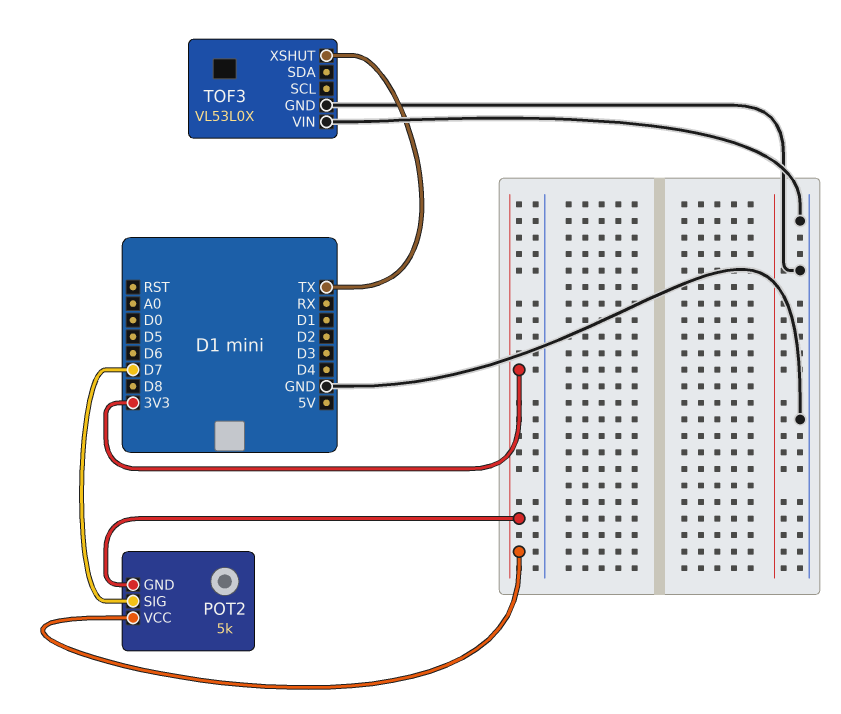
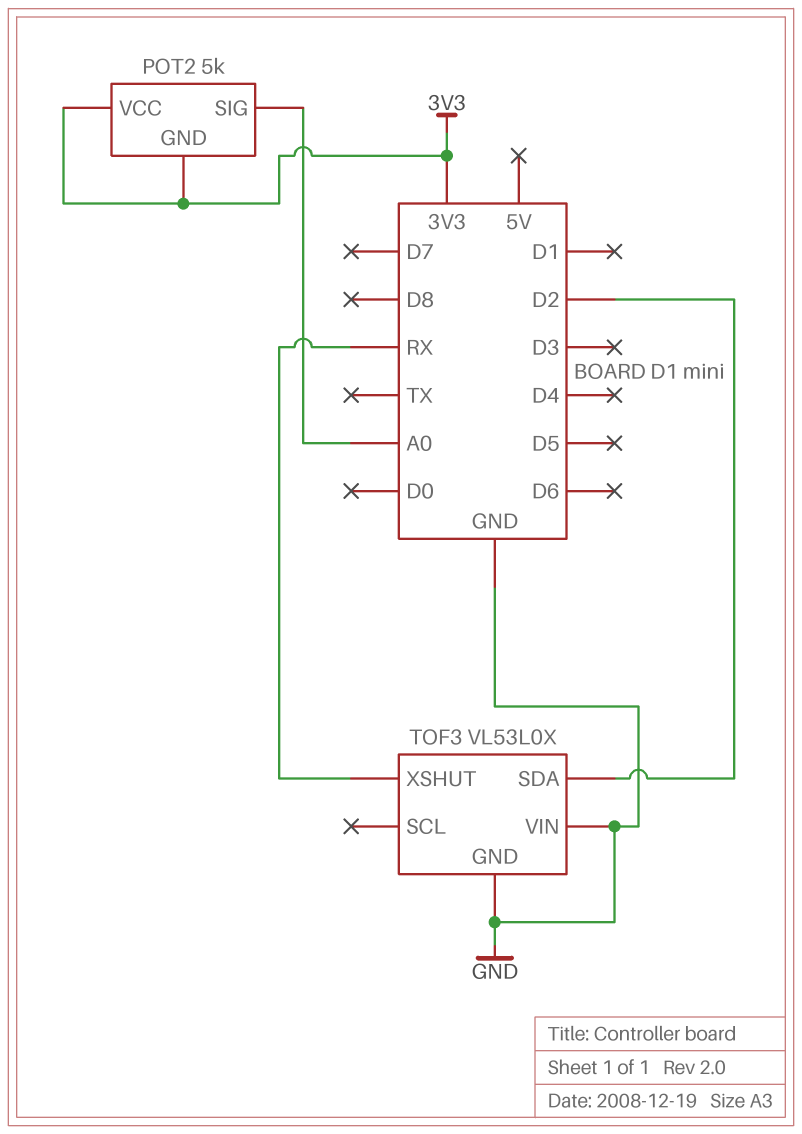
POT2 pin SIG: D7 -> A0
TOF3 pin SDA: none -> D2
TOF3 pin XSHUT: TX -> RX

